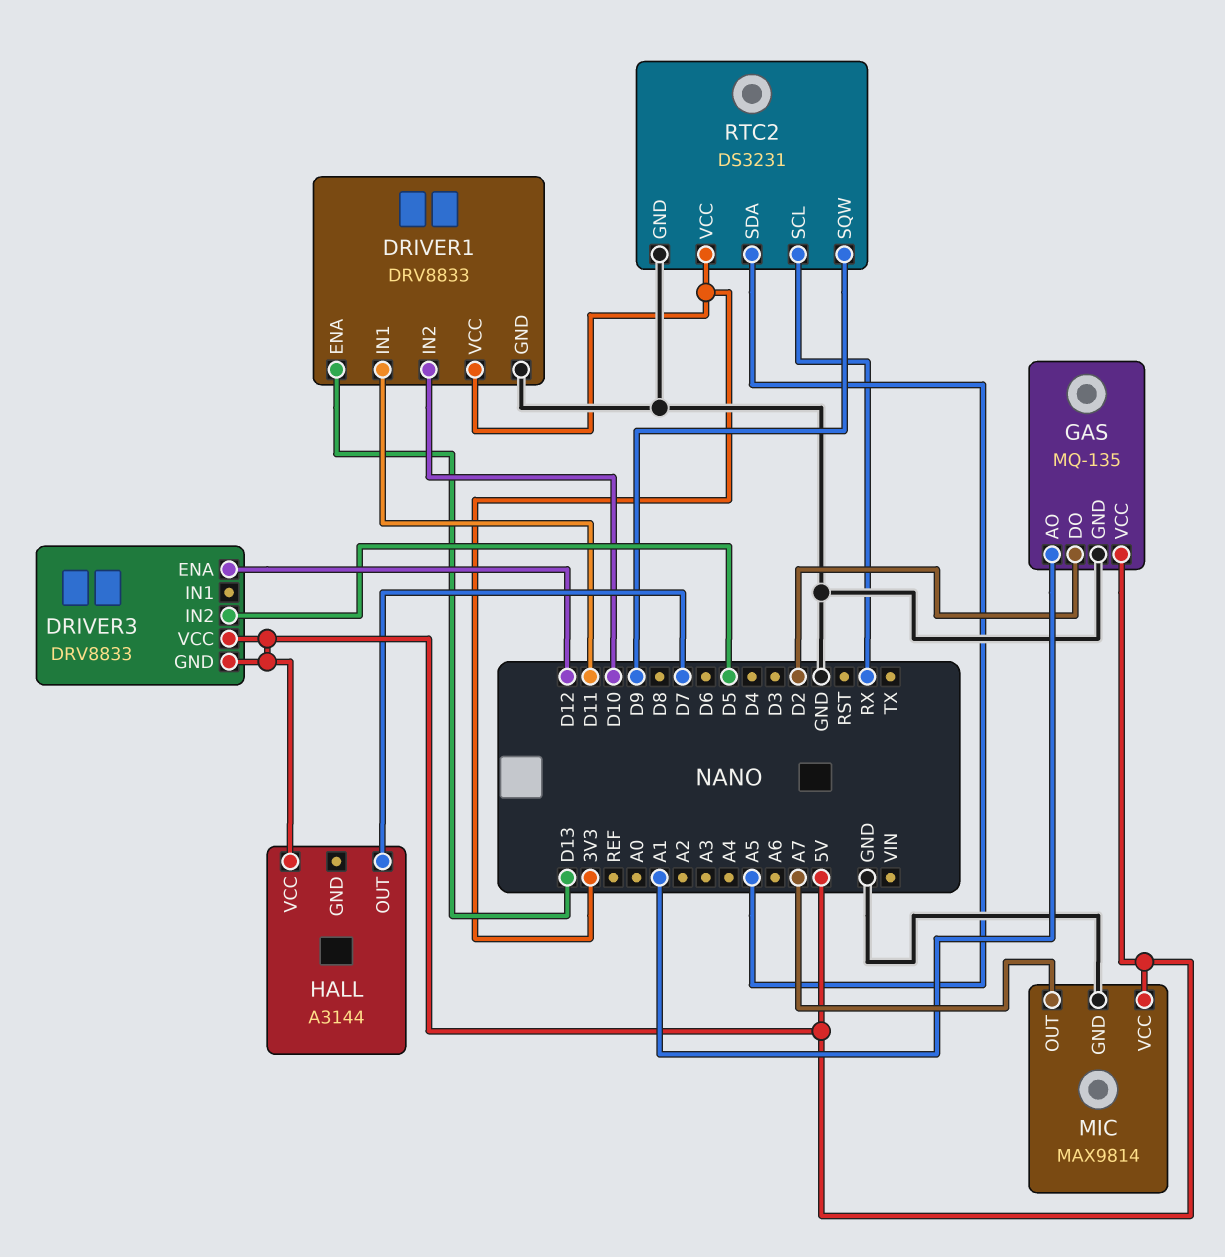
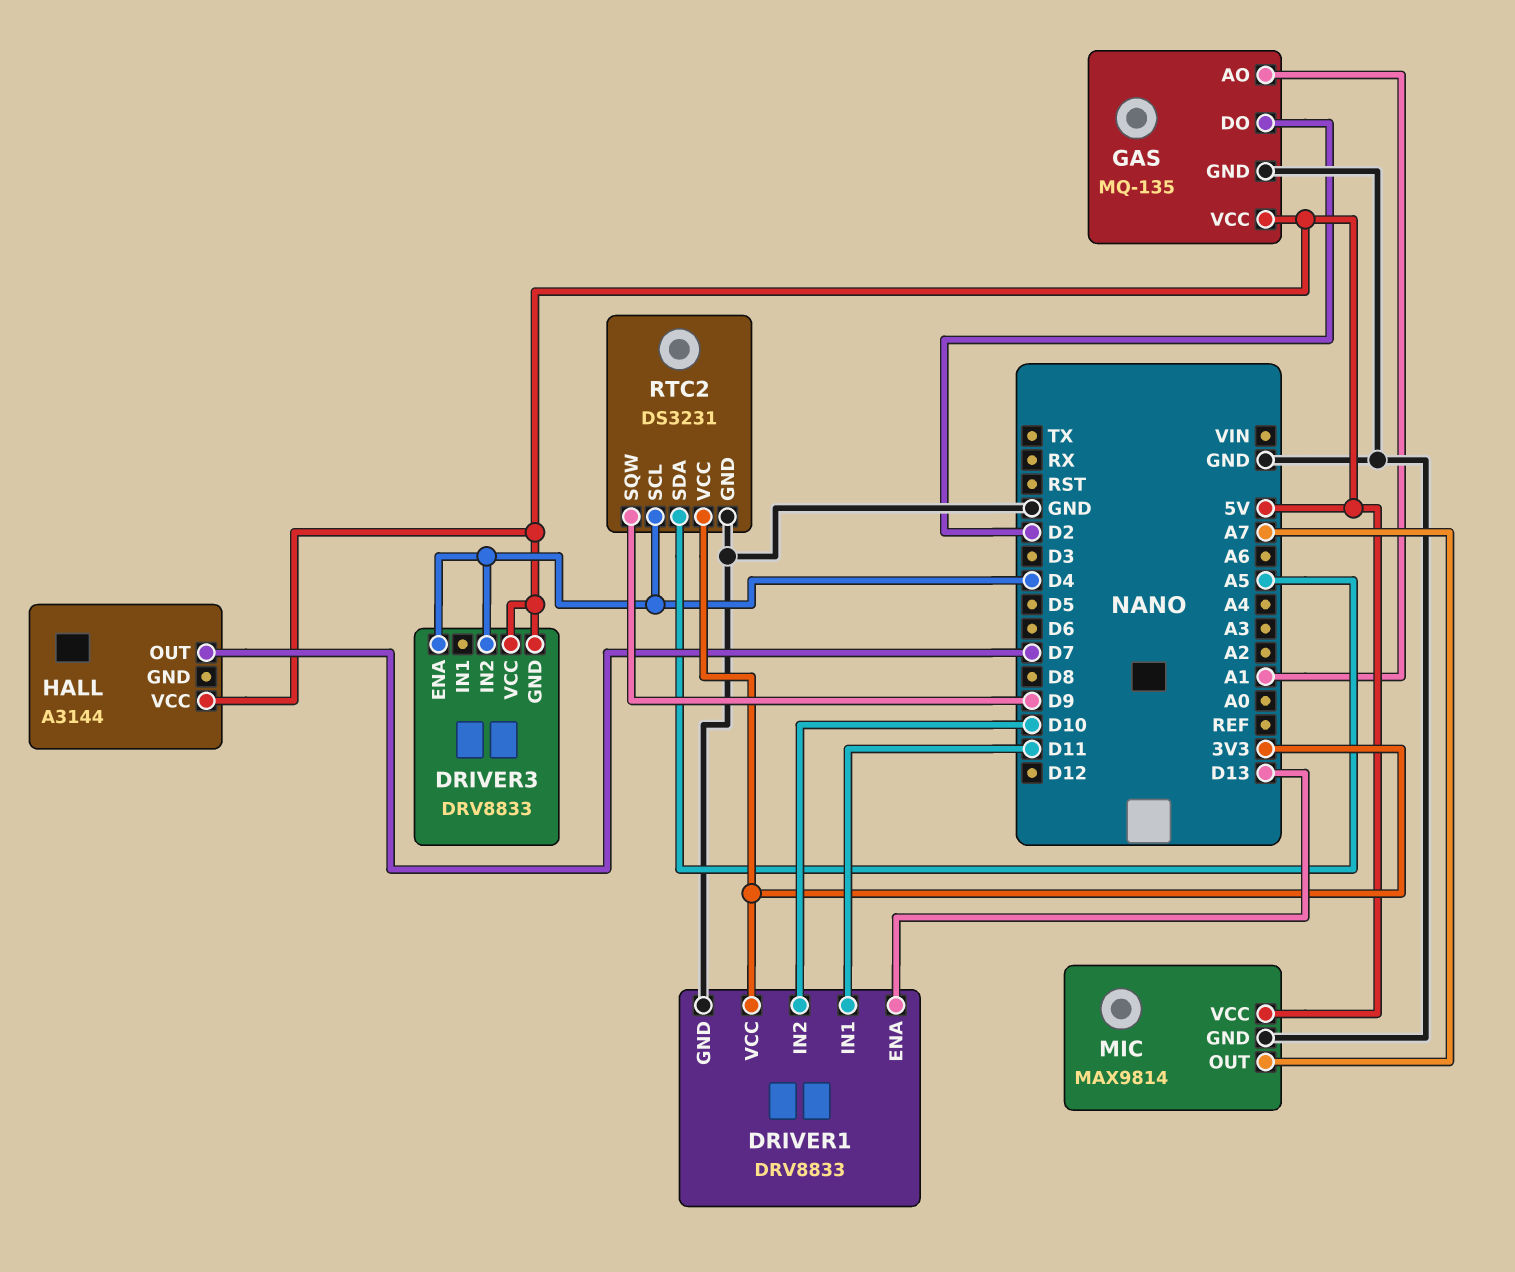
DRIVER3 pin ENA: D12 -> D4
DRIVER3 pin IN2: D5 -> D4
RTC2 pin SCL: RX -> D4

